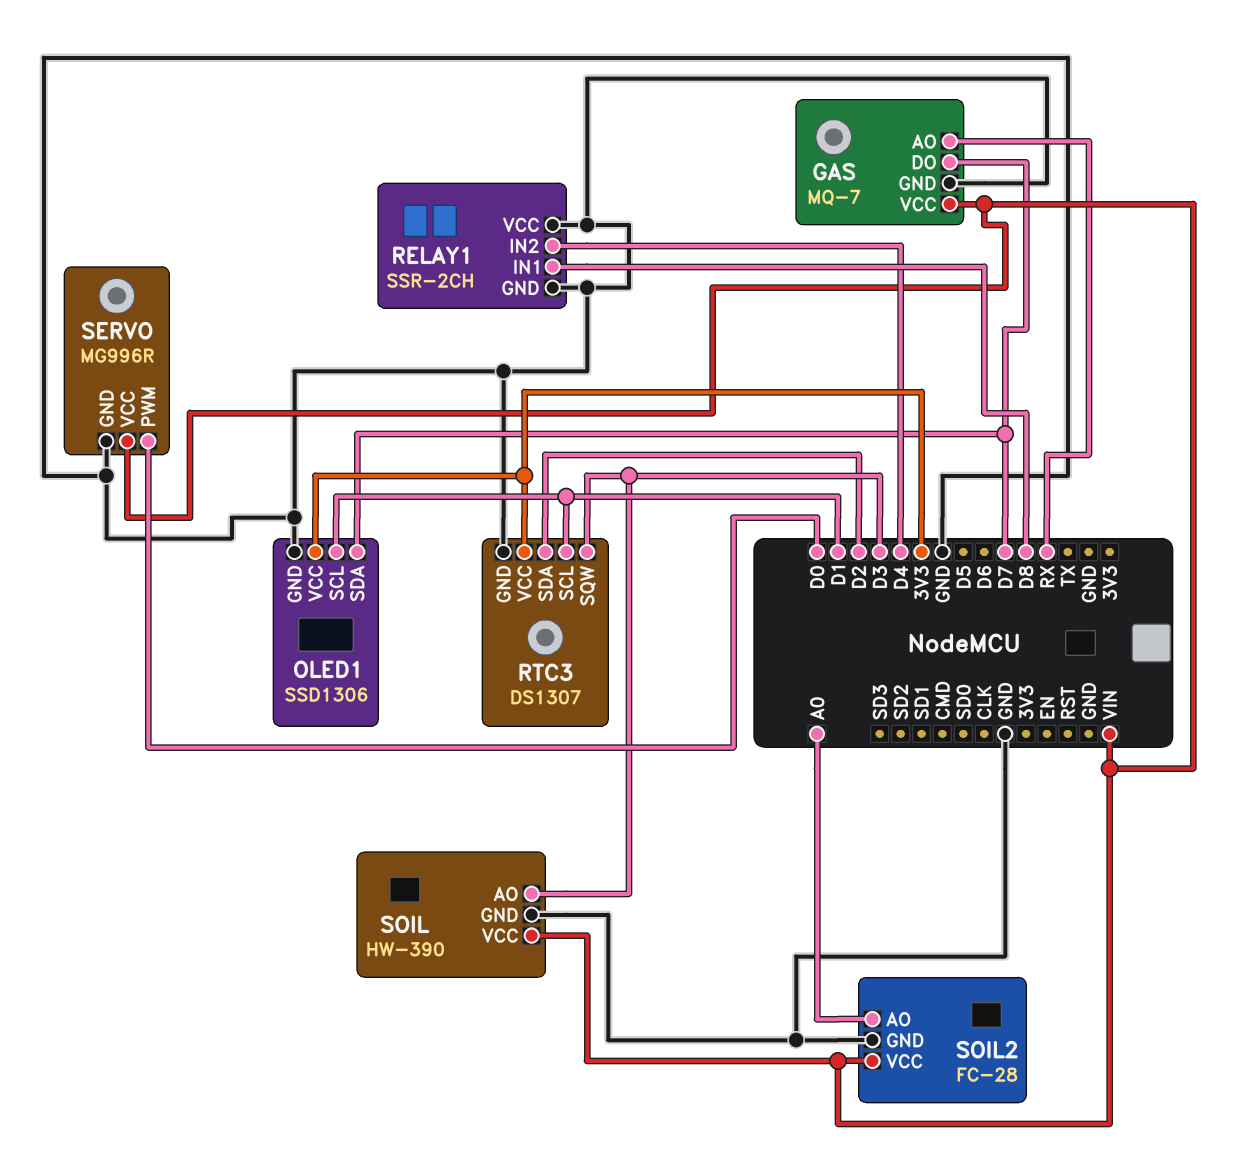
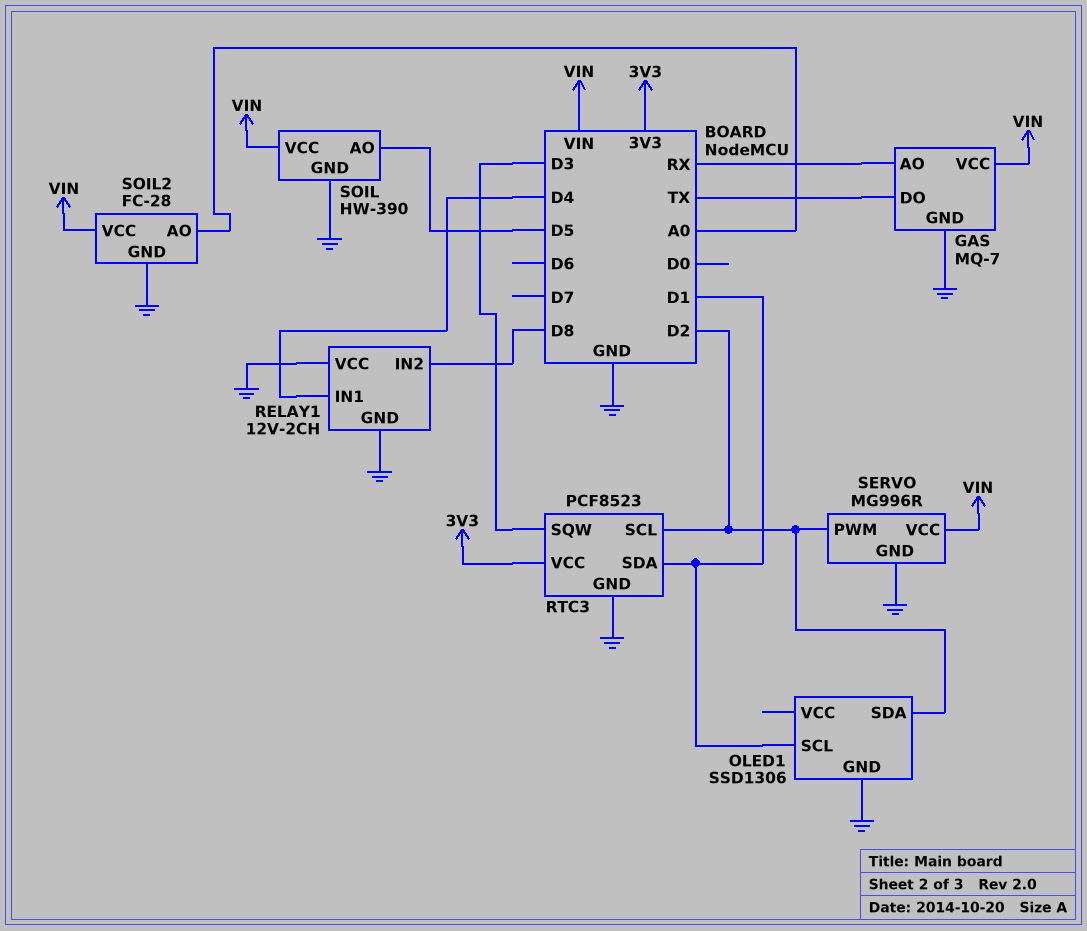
GAS pin DO: D7 -> TX
OLED1 pin SDA: D7 -> D2
OLED1 pin VCC: 3V3 -> none
RELAY1: SSR-2CH -> 12V-2CH
RELAY1 pin IN1: D8 -> D4
RELAY1 pin IN2: D4 -> D8
RTC3: DS1307 -> PCF8523
RTC3 pin SCL: D1 -> D2
RTC3 pin SDA: D2 -> D1
SERVO pin PWM: D0 -> D2
SOIL pin AO: D3 -> D5

